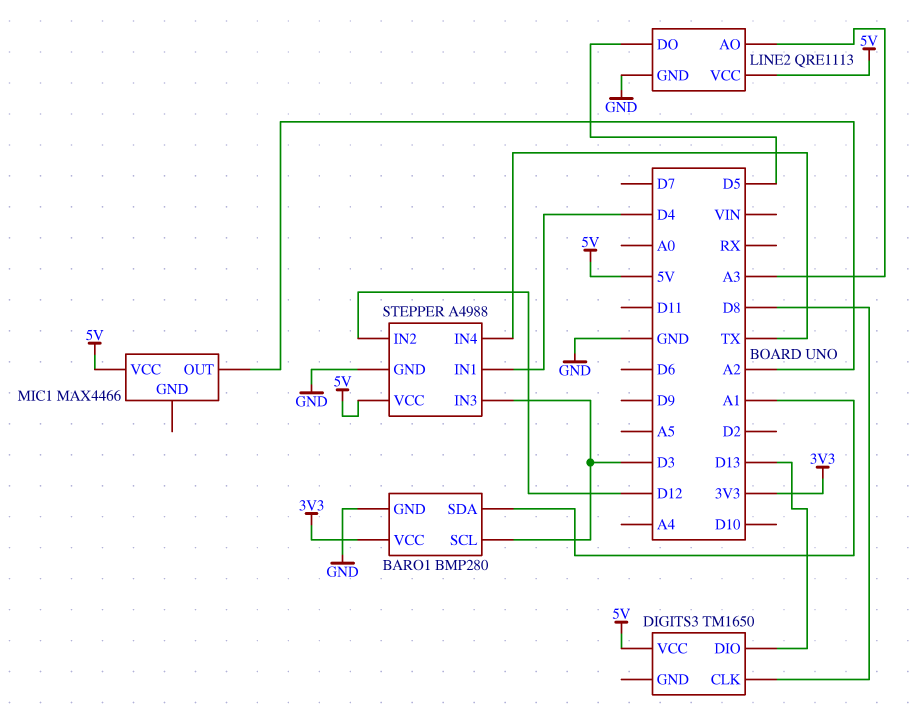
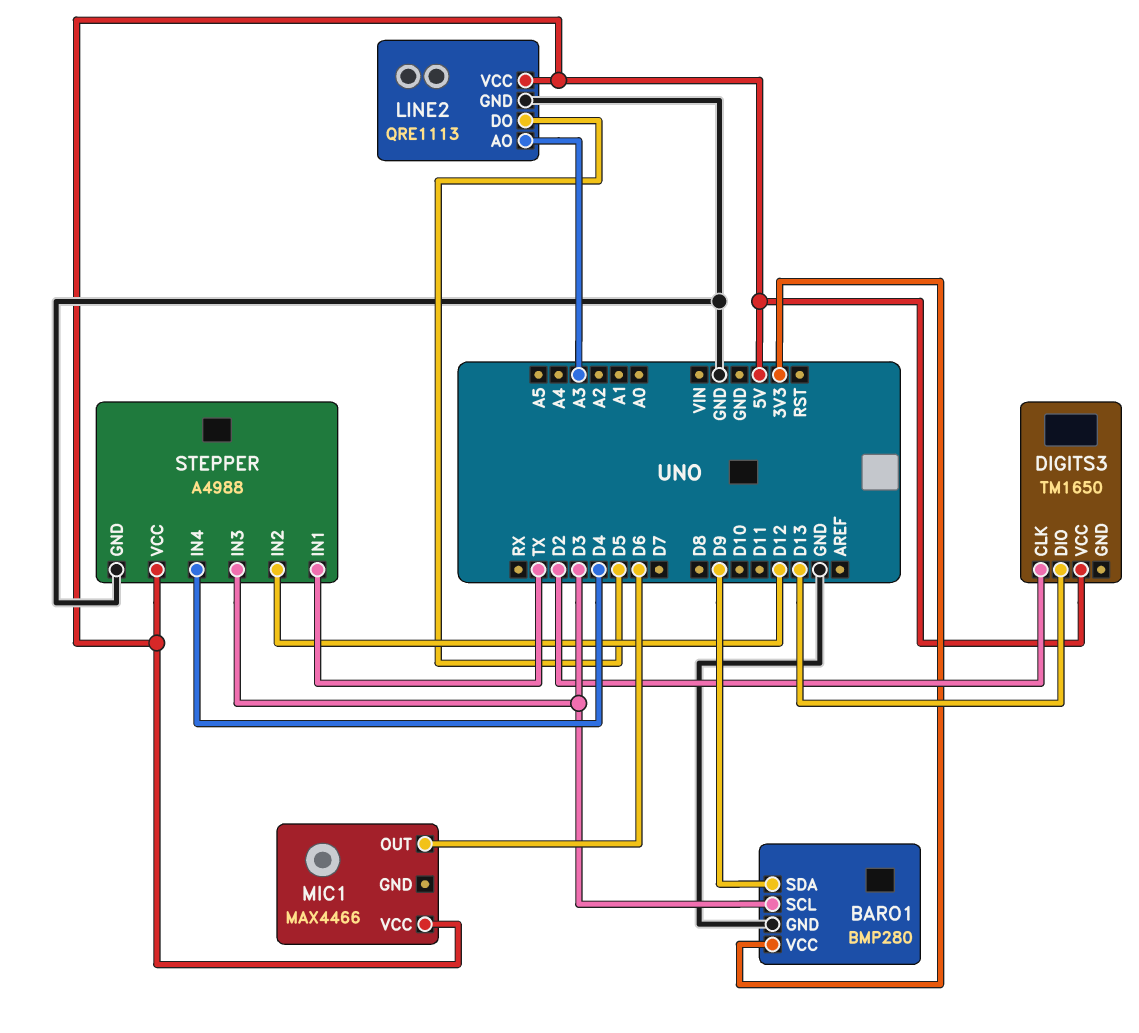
BARO1 pin SDA: A1 -> D9
DIGITS3 pin CLK: D8 -> D2
MIC1 pin OUT: A2 -> D6
STEPPER pin IN1: D4 -> TX
STEPPER pin IN4: TX -> D4

